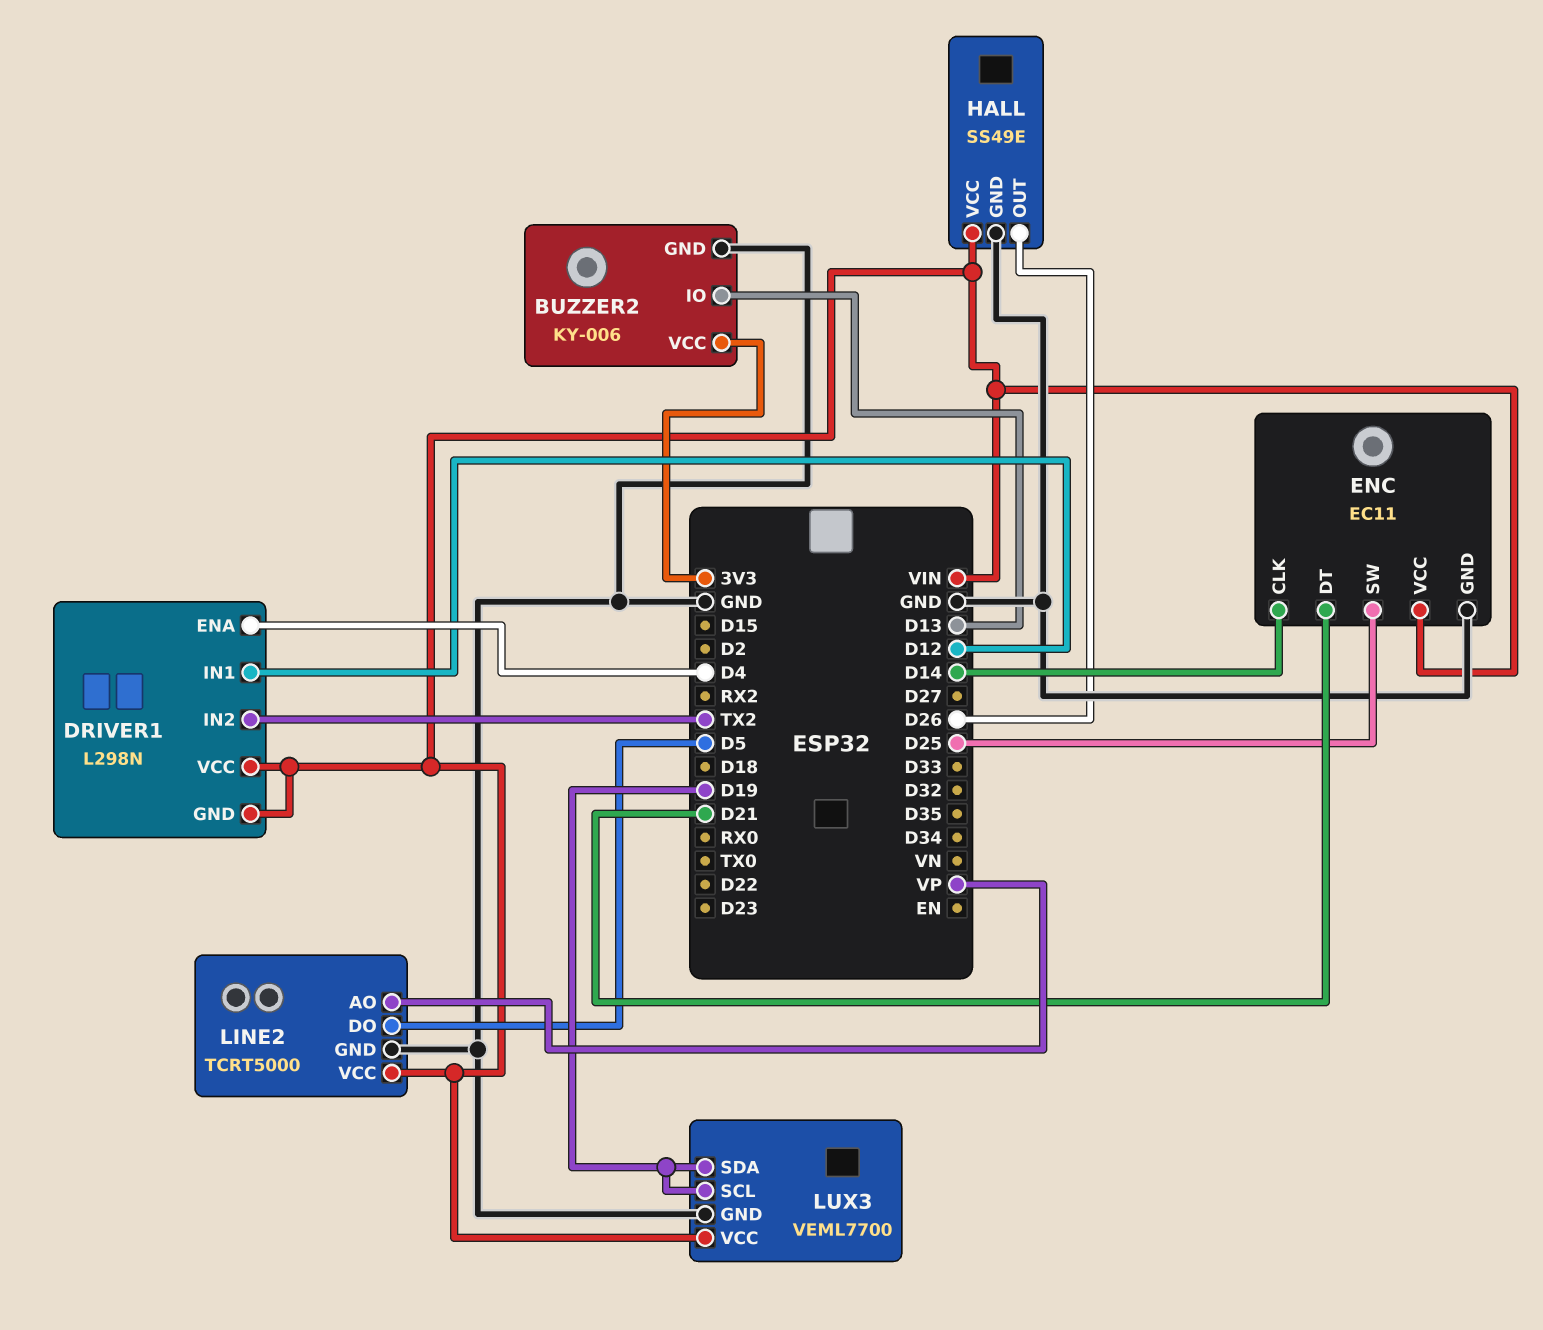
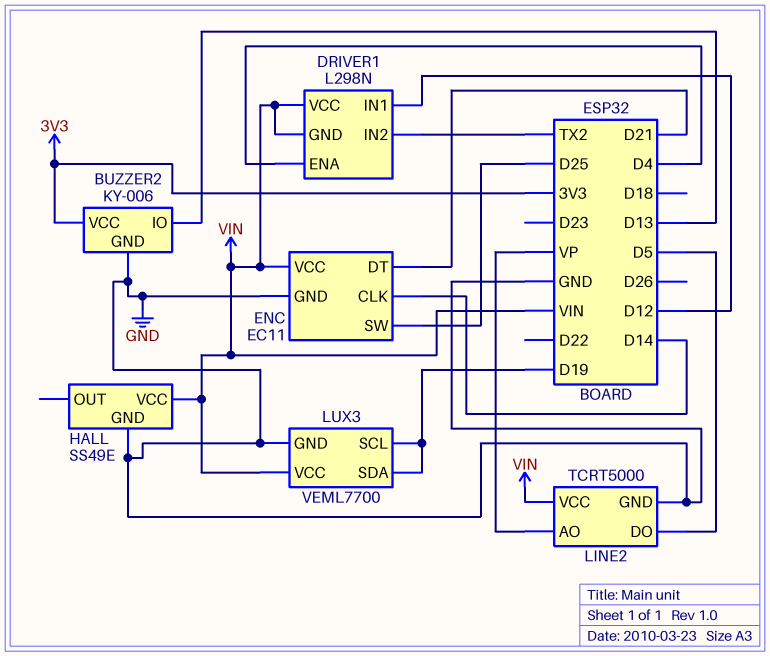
HALL pin OUT: D26 -> none

